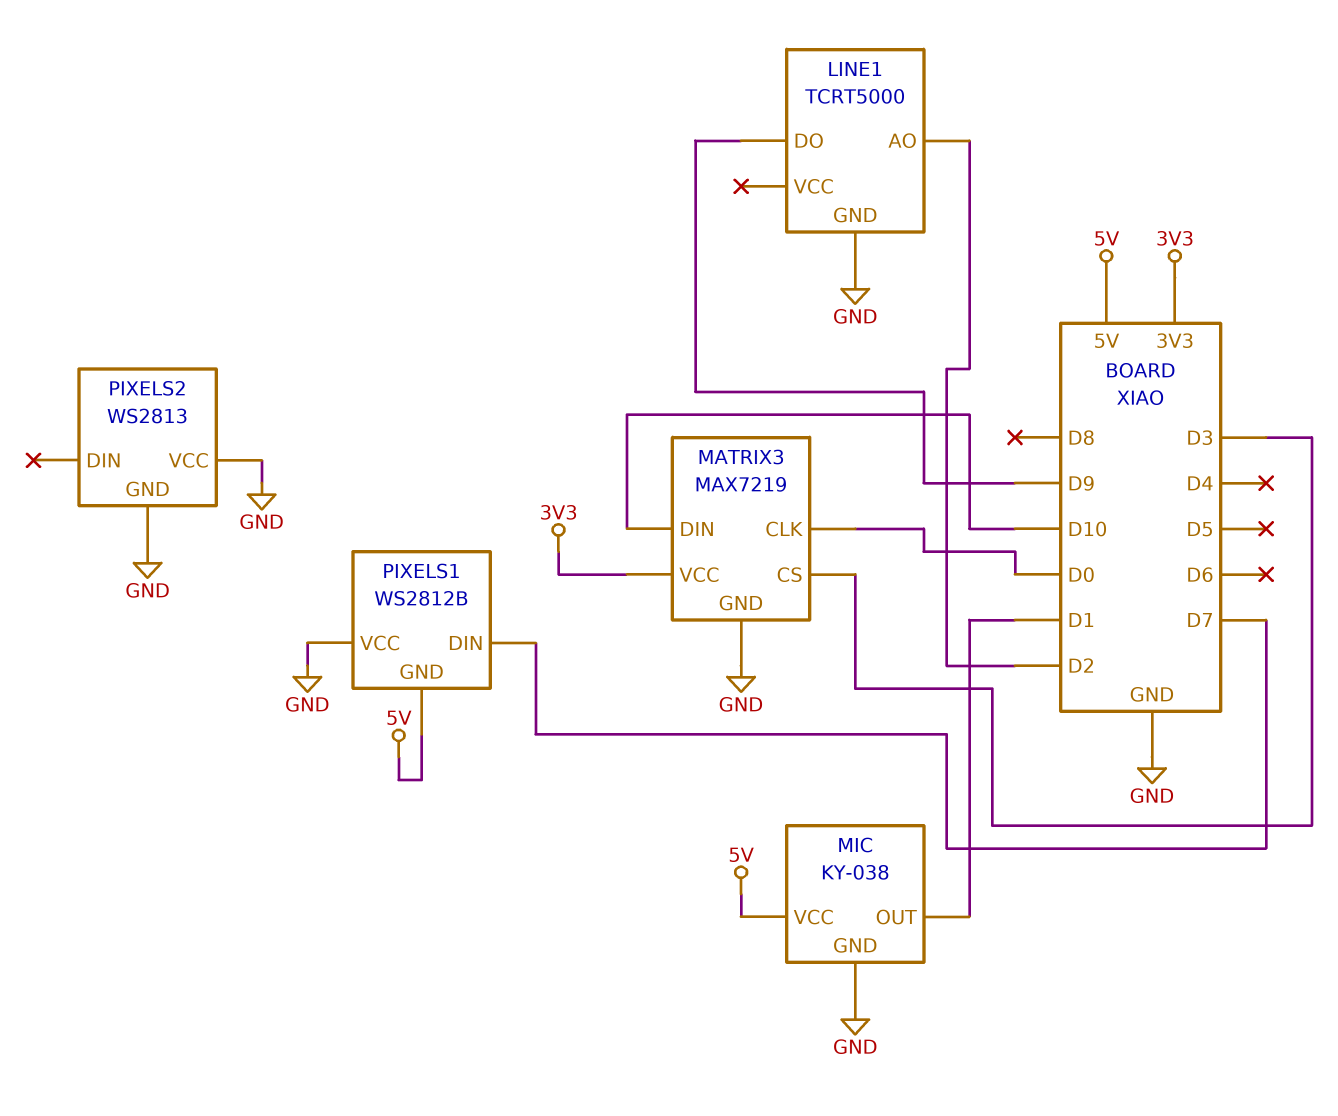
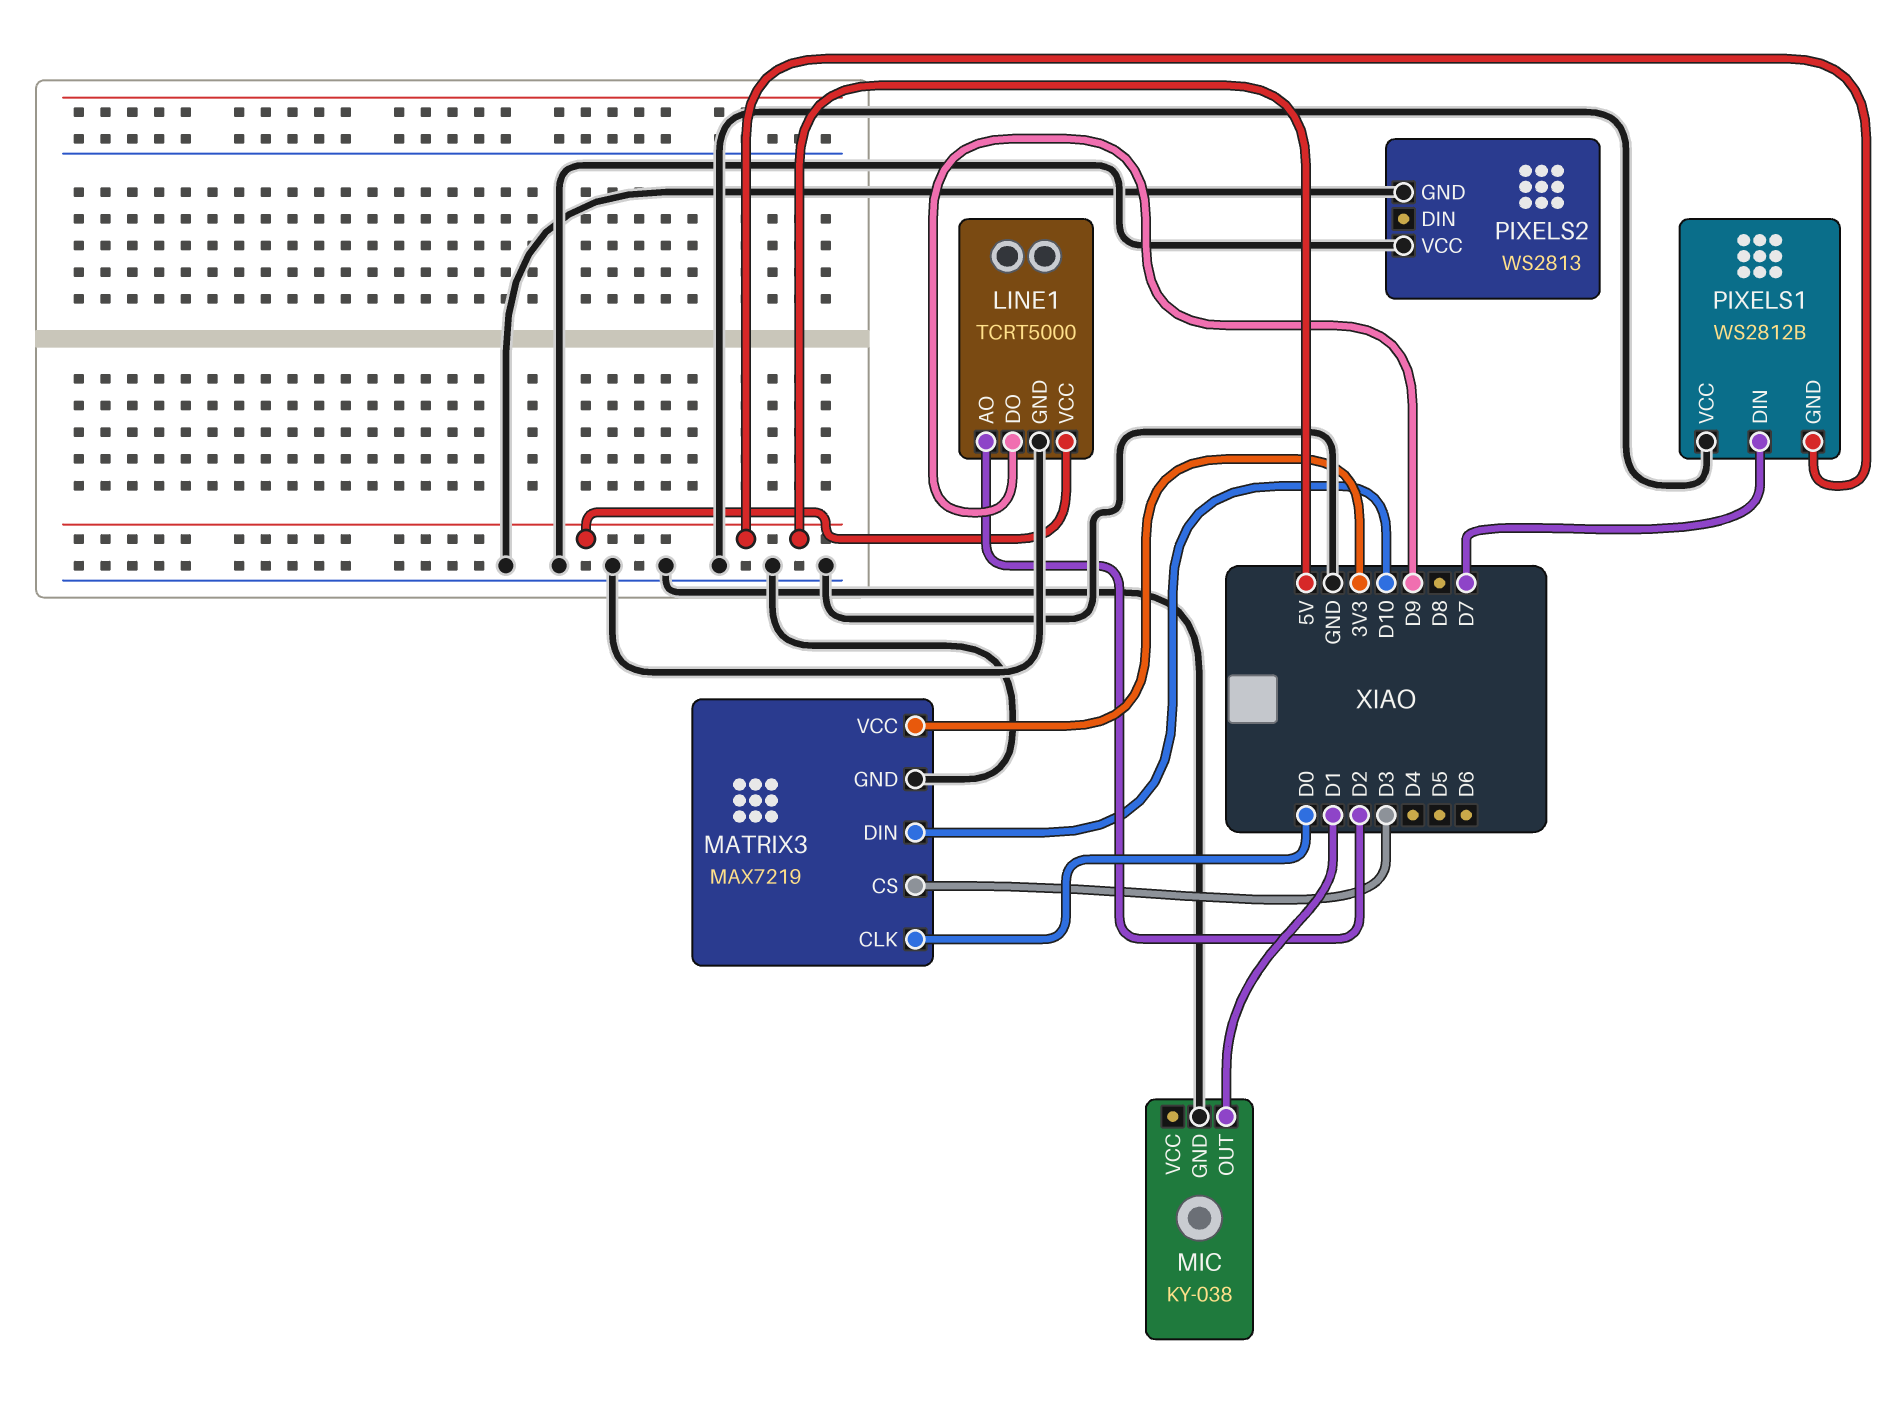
LINE1 pin VCC: none -> 5V
MIC pin VCC: 5V -> none

